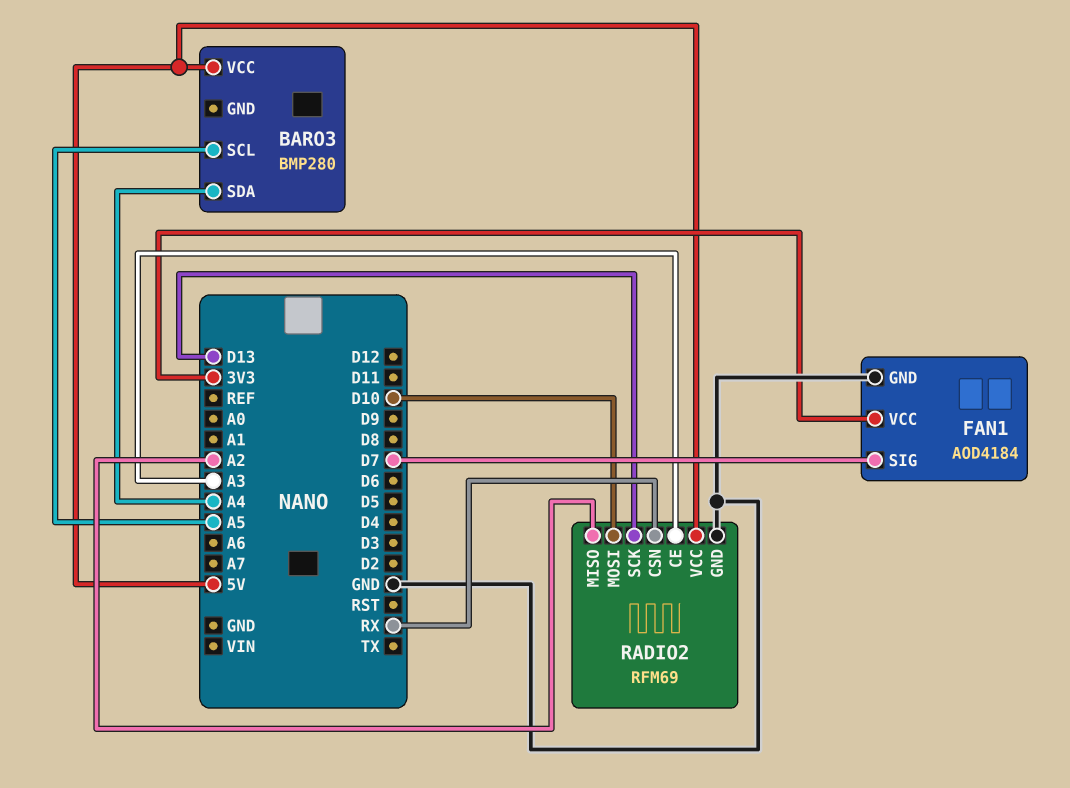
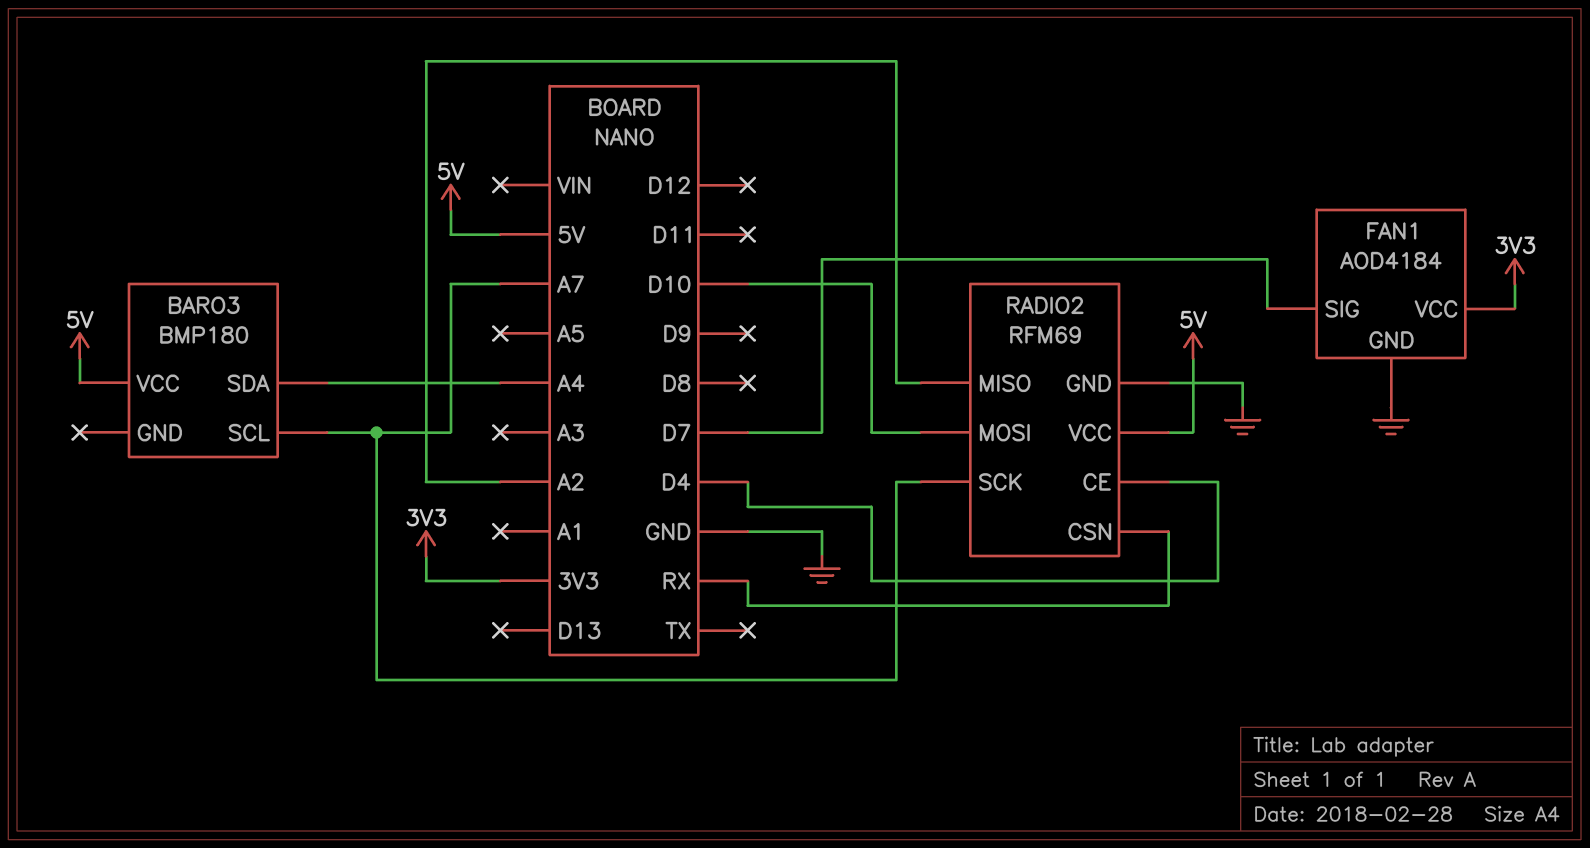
BARO3: BMP280 -> BMP180
BARO3 pin SCL: A5 -> A7
RADIO2 pin CE: A3 -> D4
RADIO2 pin SCK: D13 -> A7

